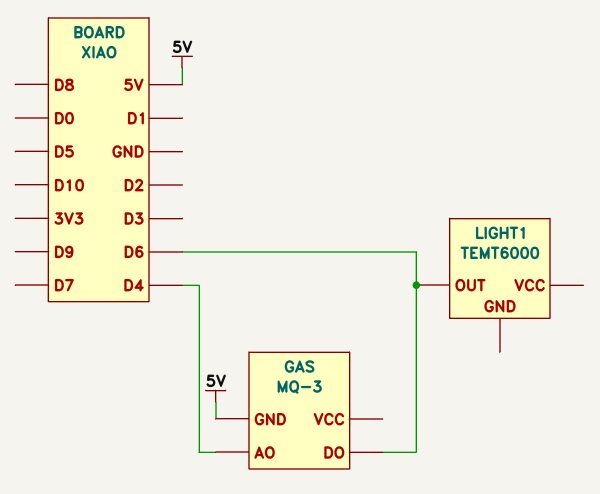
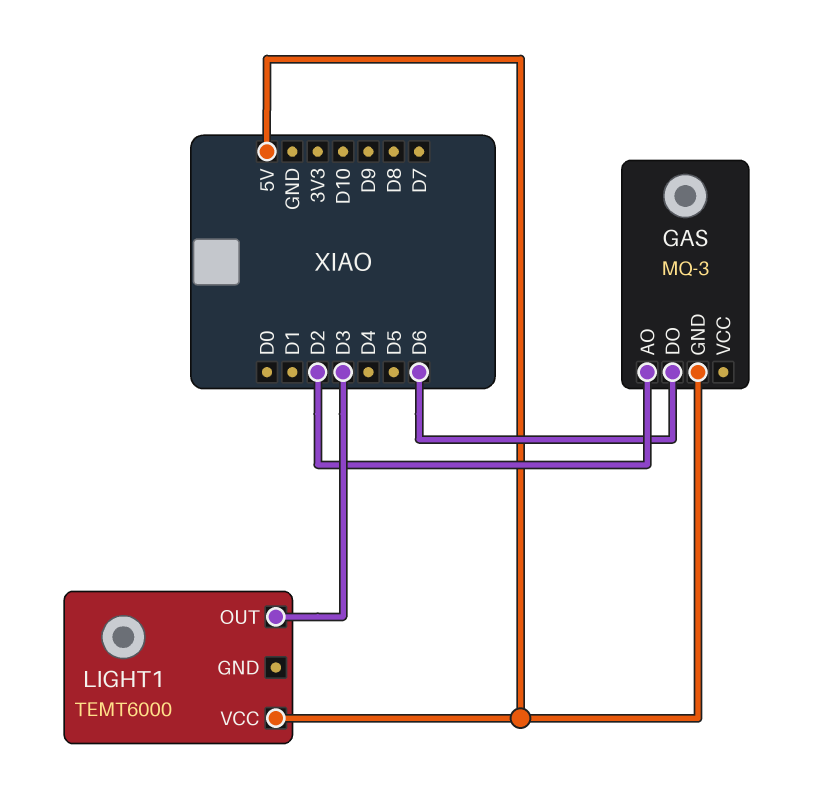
GAS pin AO: D4 -> D2
LIGHT1 pin OUT: D6 -> D3
LIGHT1 pin VCC: none -> 5V

